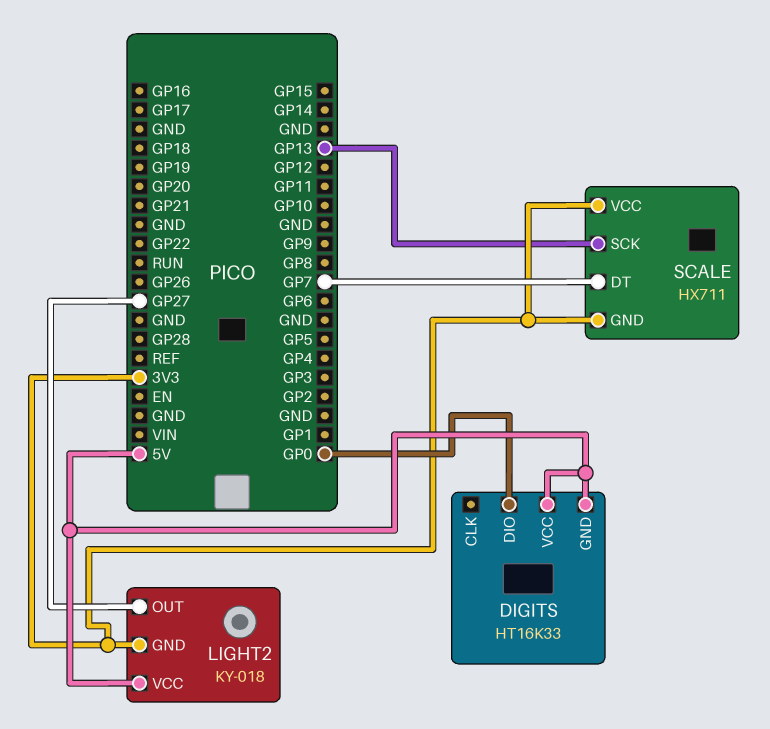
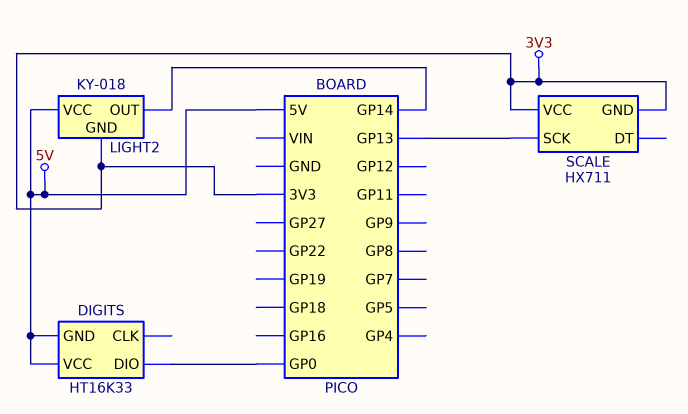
LIGHT2 pin OUT: GP27 -> GP14
SCALE pin DT: GP7 -> none

